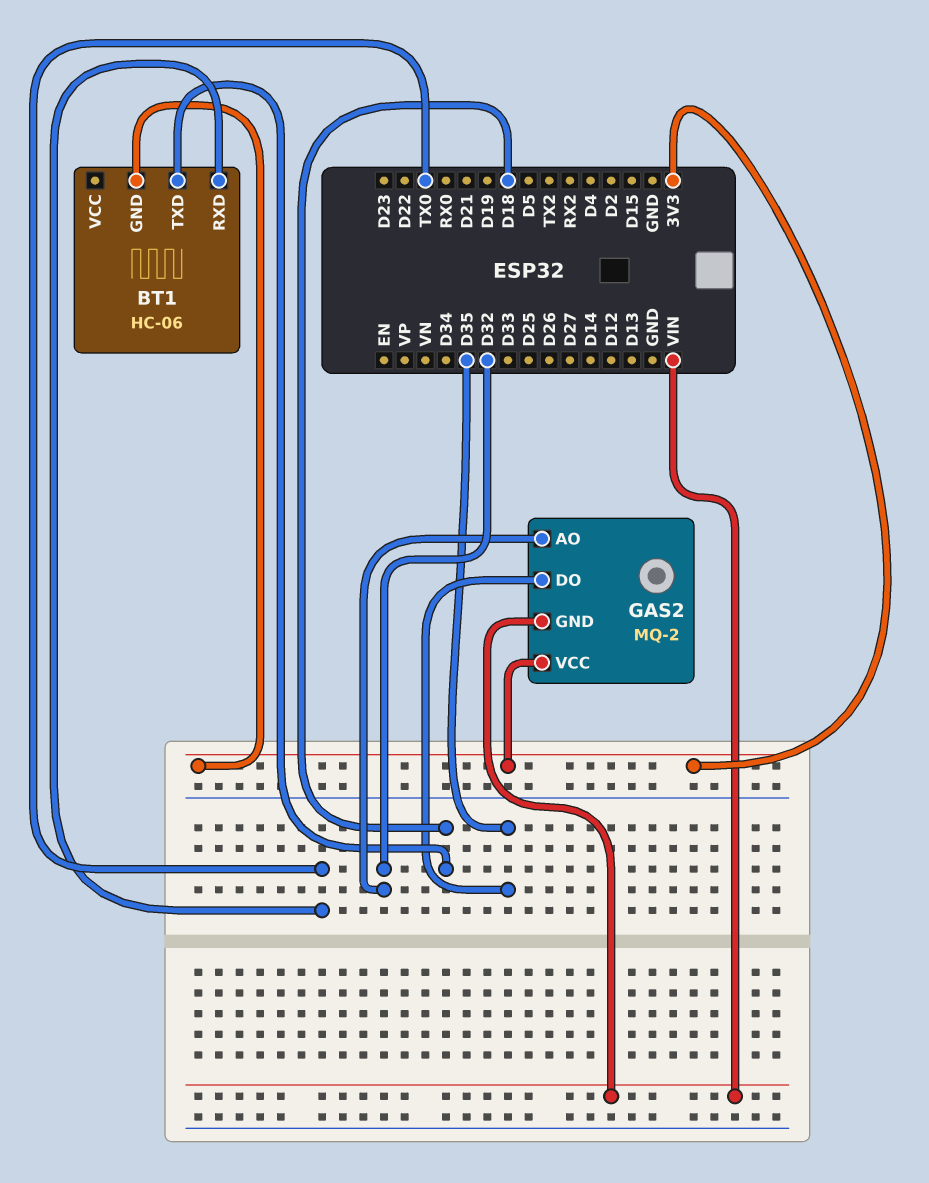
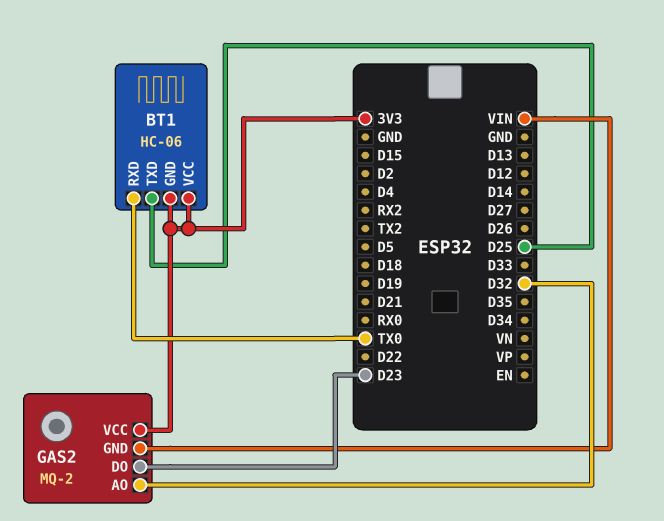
BT1 pin TXD: D18 -> D25
BT1 pin VCC: none -> 3V3
GAS2 pin DO: D35 -> D23

